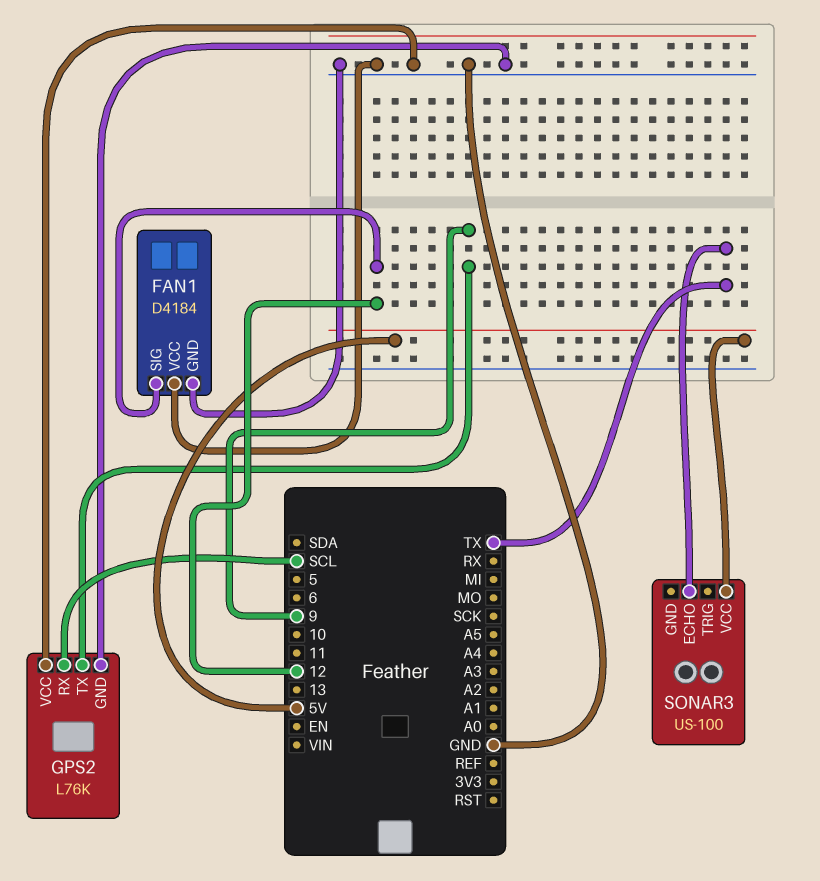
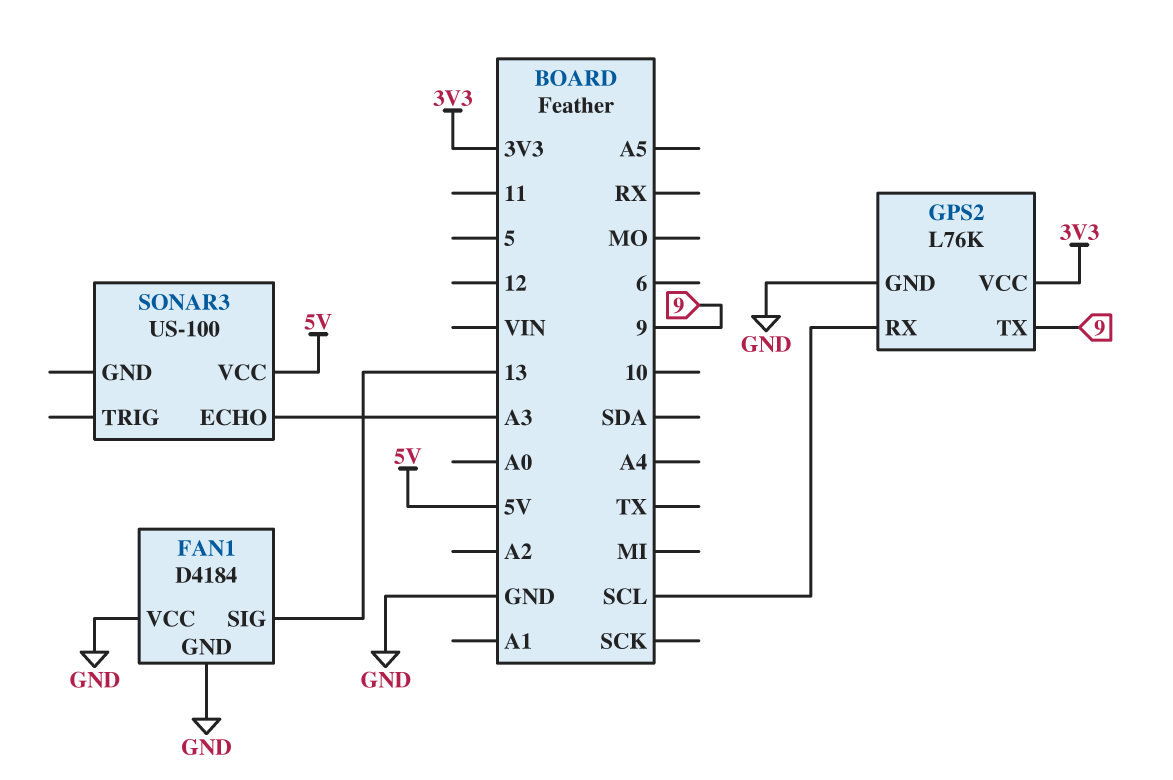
FAN1 pin SIG: 12 -> 13
GPS2 pin VCC: GND -> 3V3
SONAR3 pin ECHO: TX -> A3

